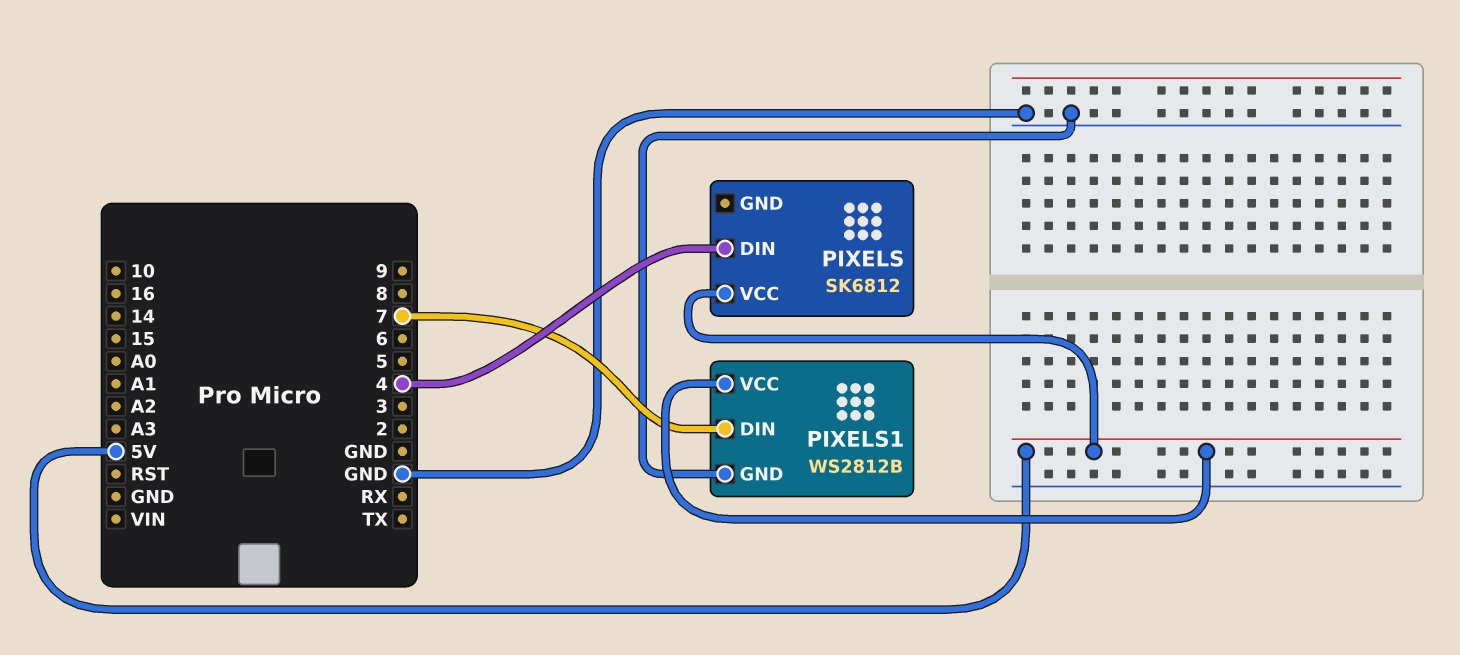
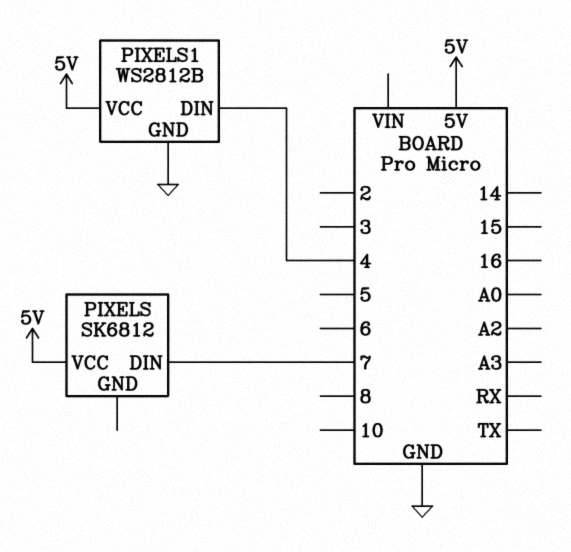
PIXELS pin DIN: 4 -> 7
PIXELS1 pin DIN: 7 -> 4

